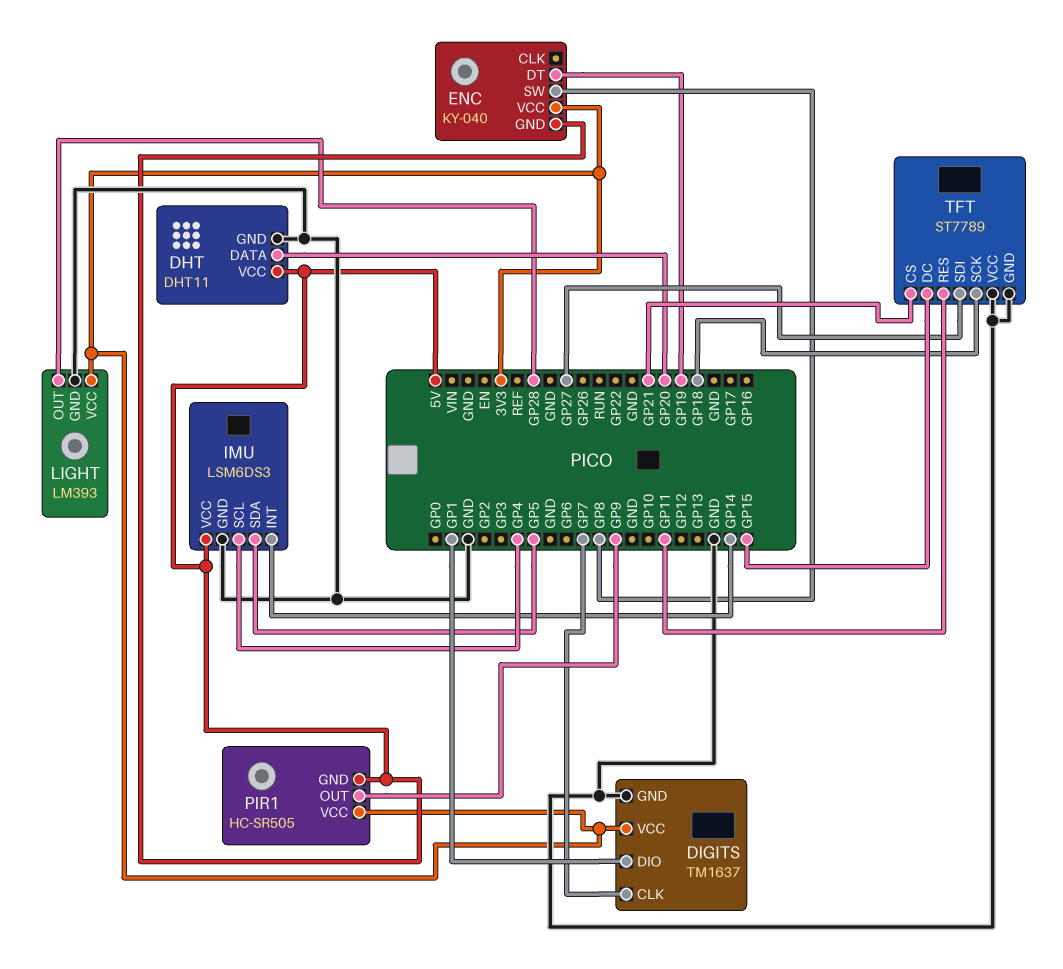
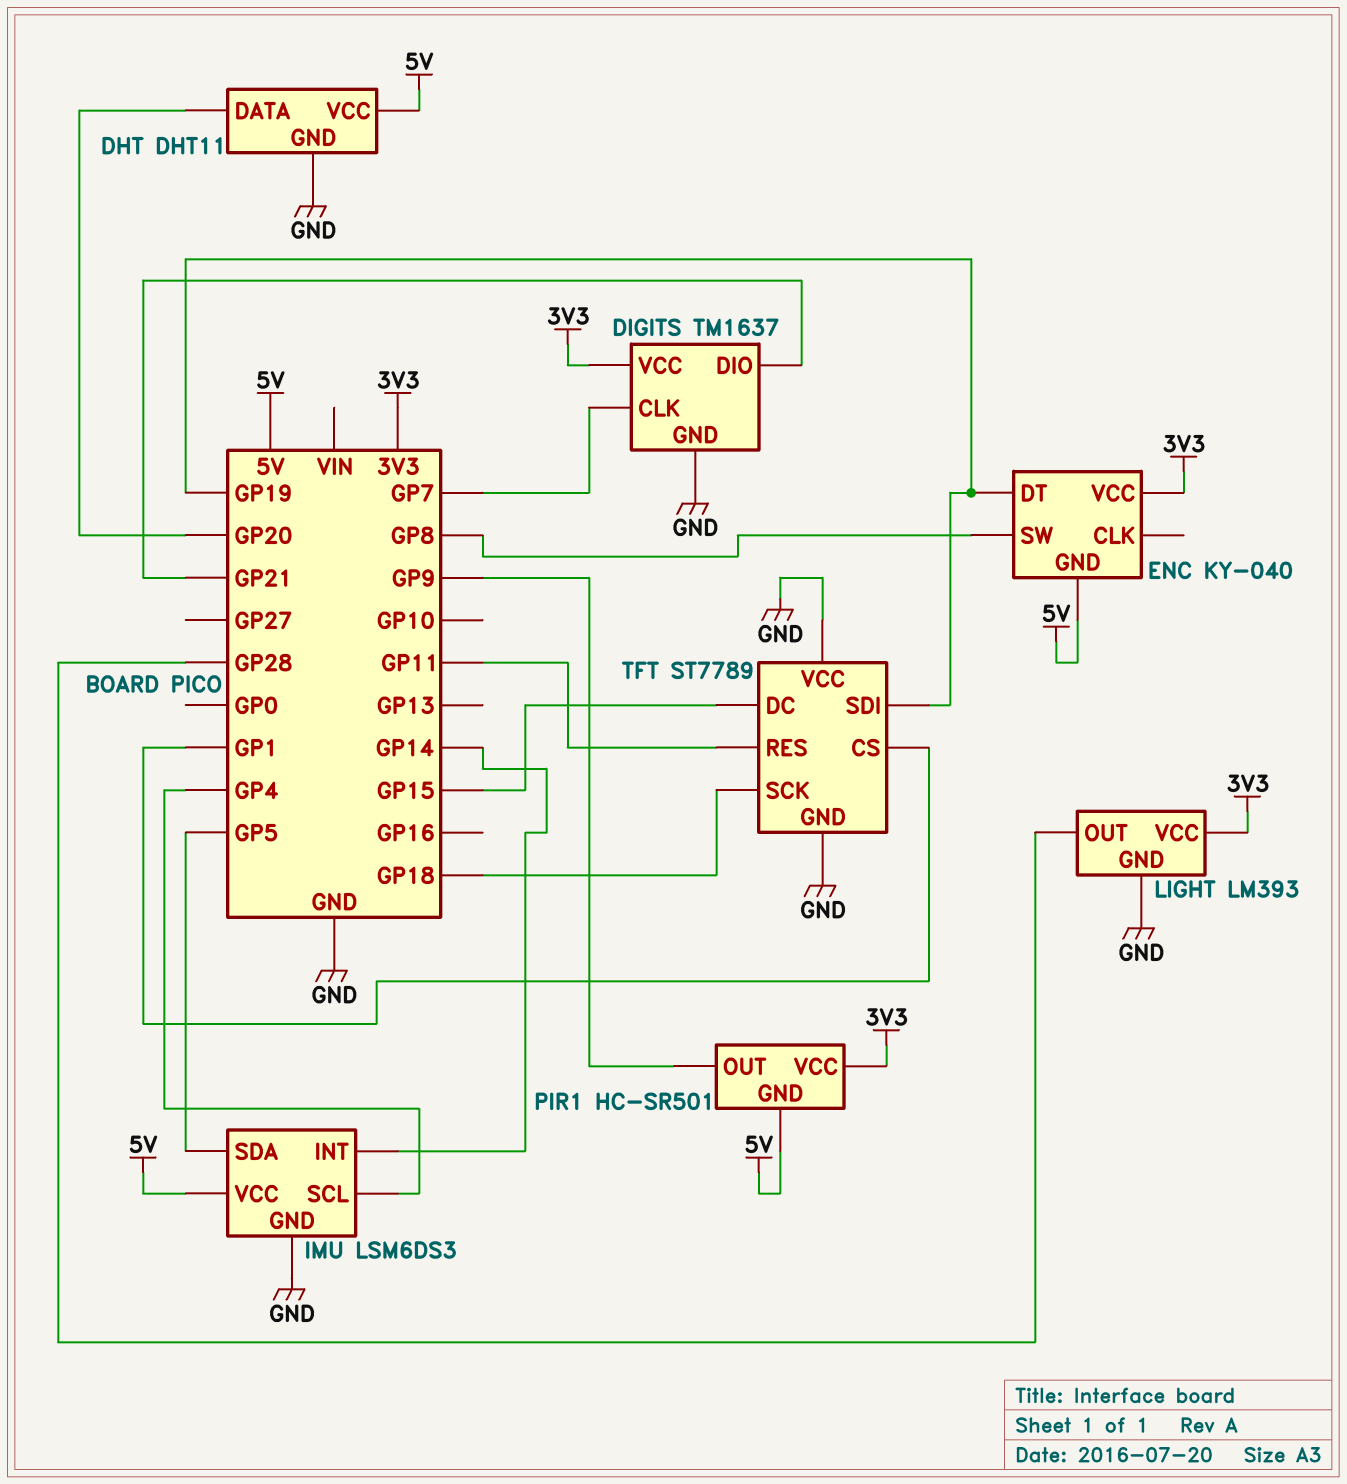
DIGITS pin DIO: GP1 -> GP21
PIR1: HC-SR505 -> HC-SR501
TFT pin CS: GP21 -> GP1
TFT pin SDI: GP27 -> GP19

